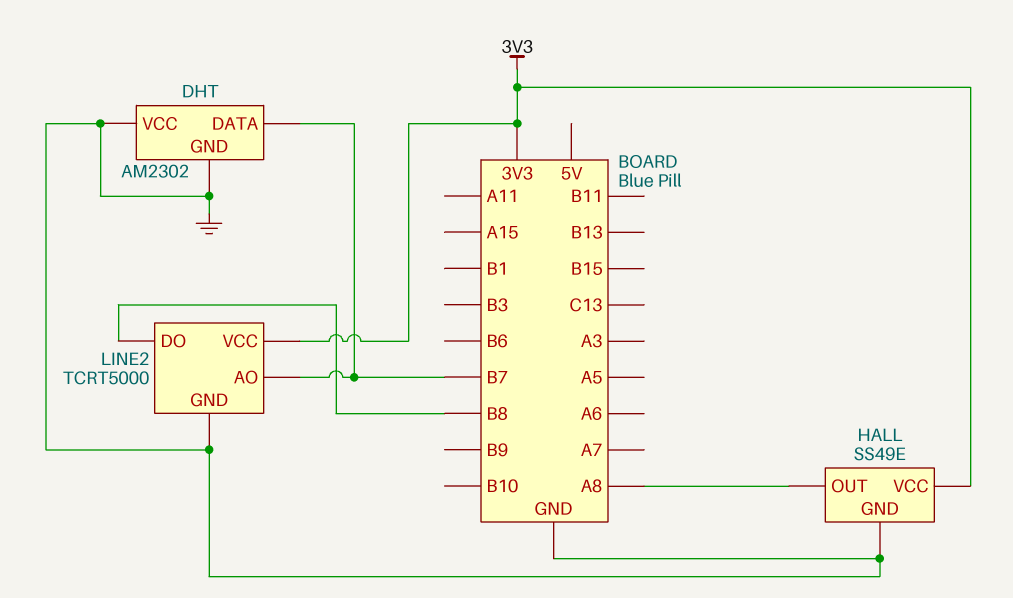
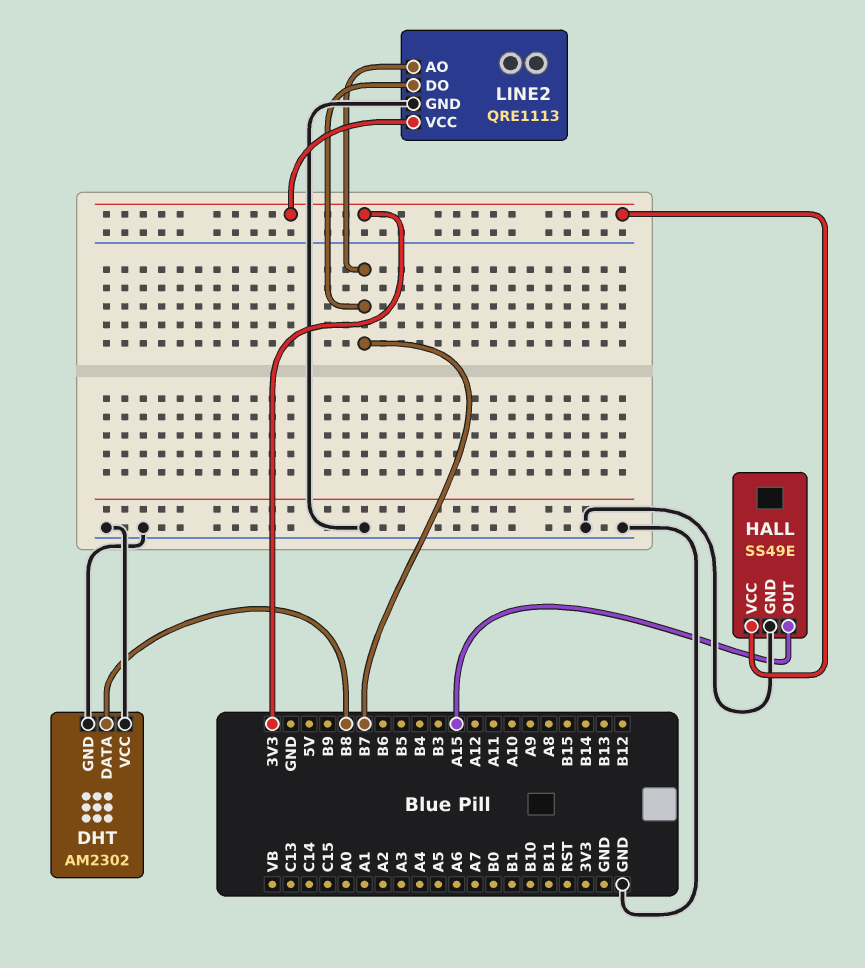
DHT pin DATA: B7 -> B8
HALL pin OUT: A8 -> A15
LINE2: TCRT5000 -> QRE1113
LINE2 pin DO: B8 -> B7

